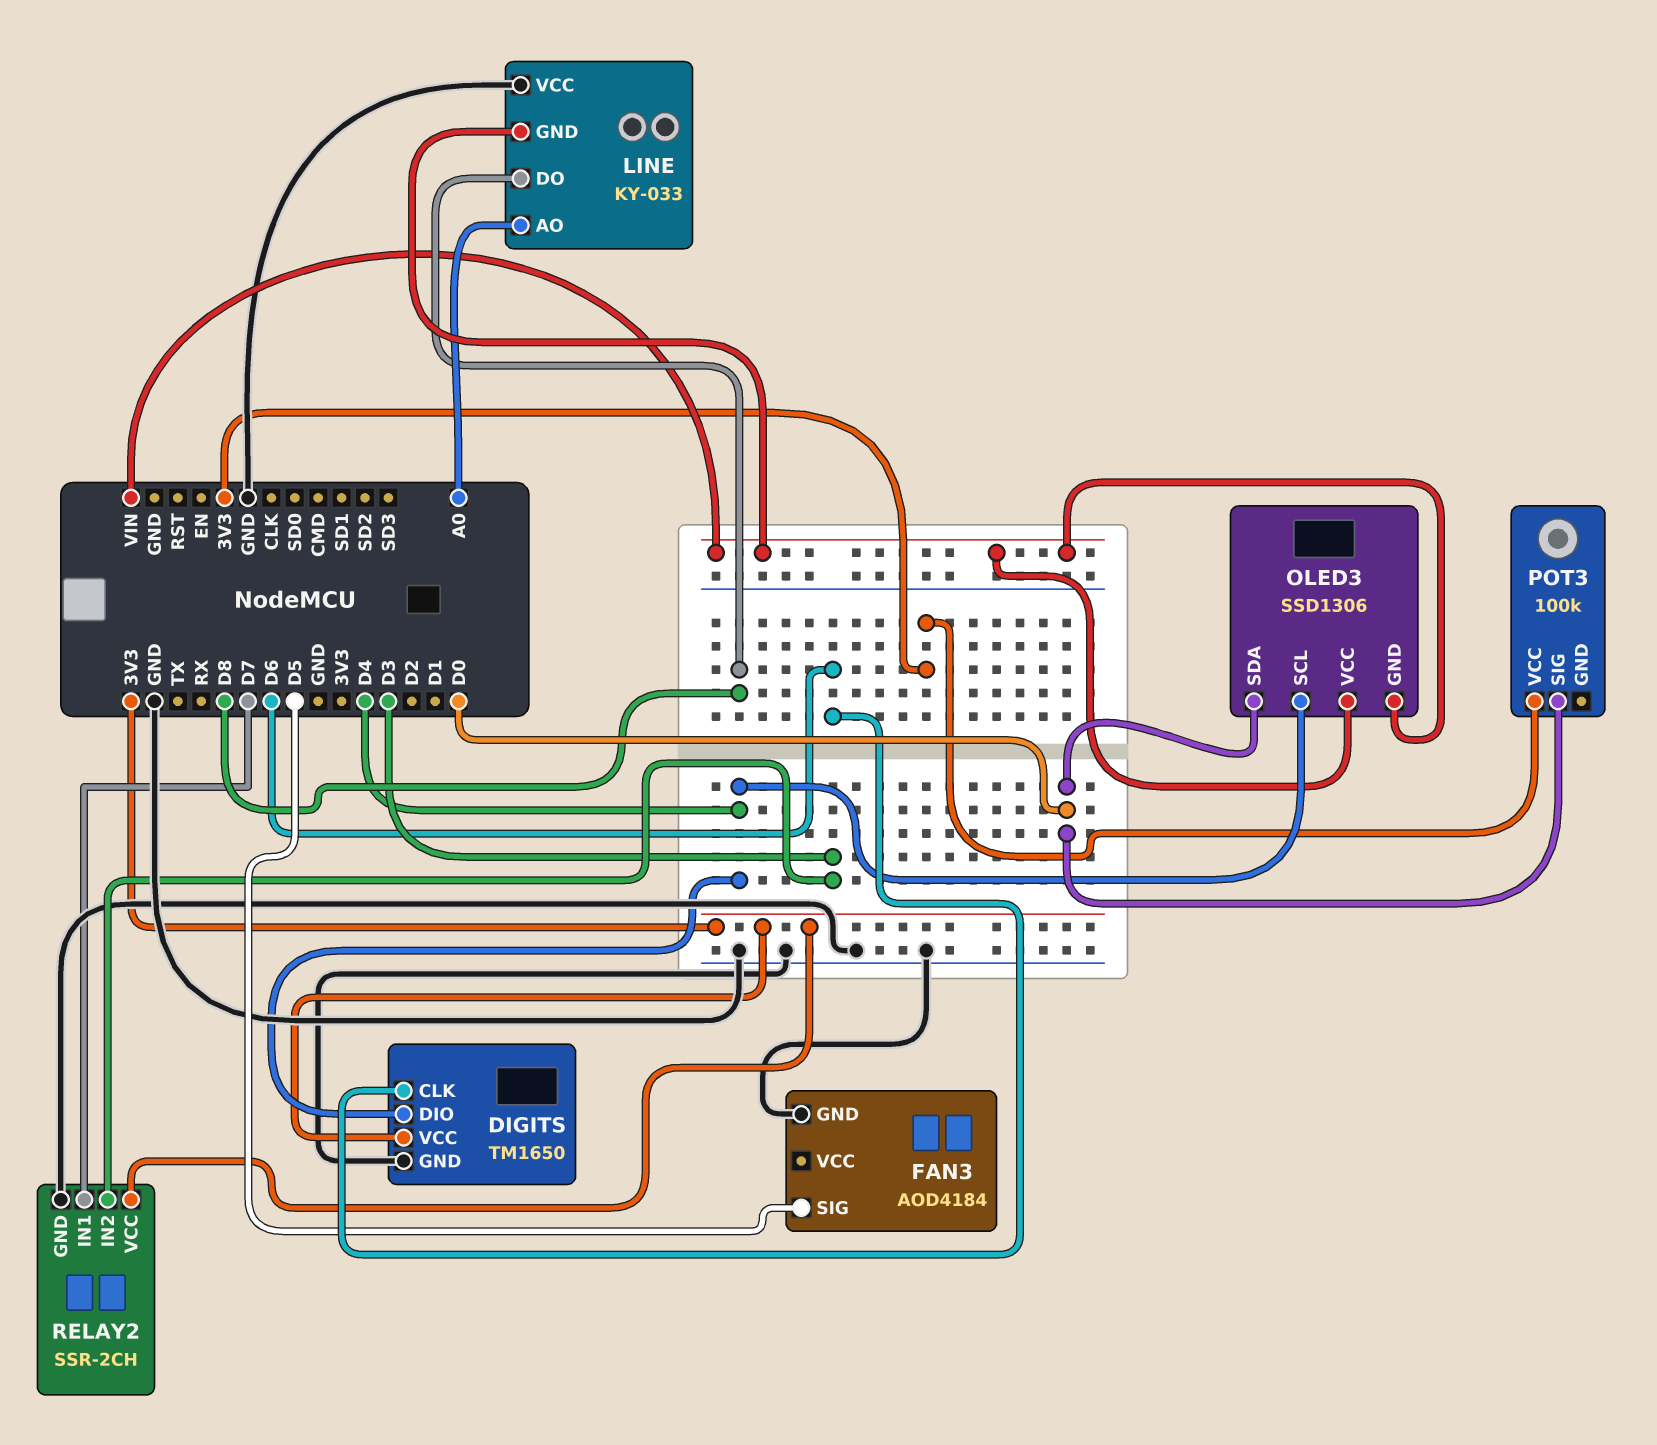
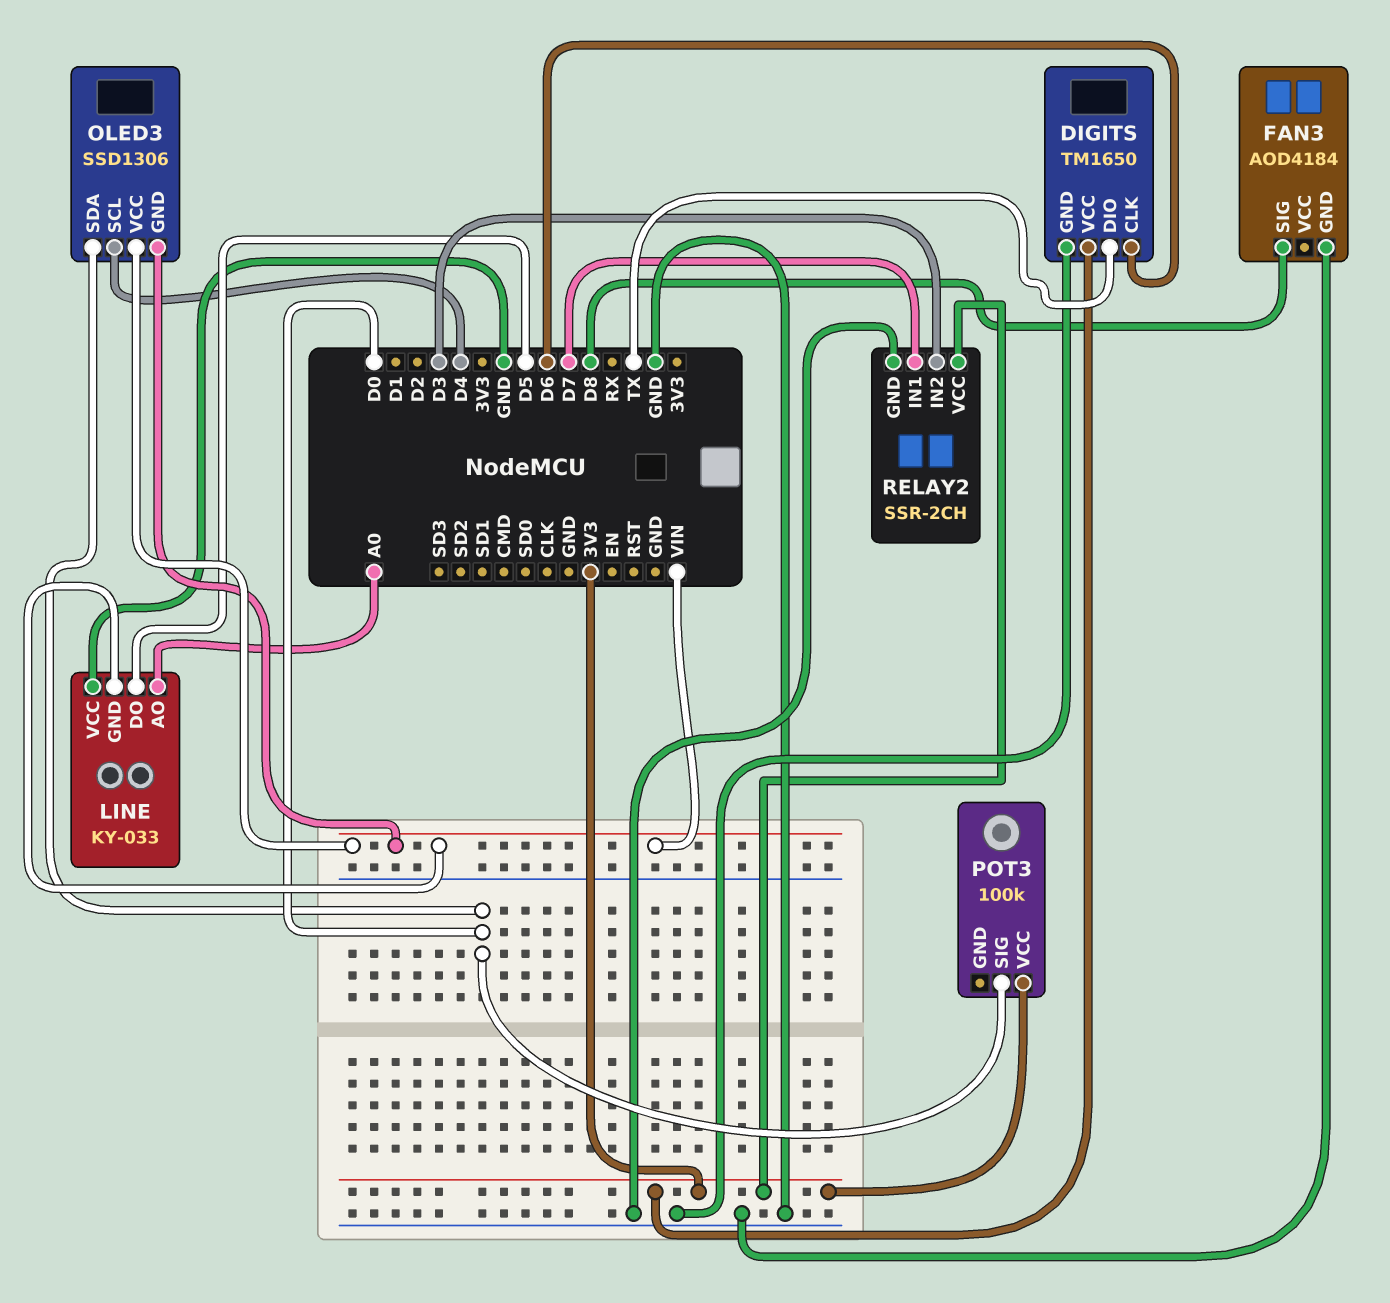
DIGITS pin DIO: D4 -> TX
FAN3 pin SIG: D5 -> D8
LINE pin DO: D8 -> D5

